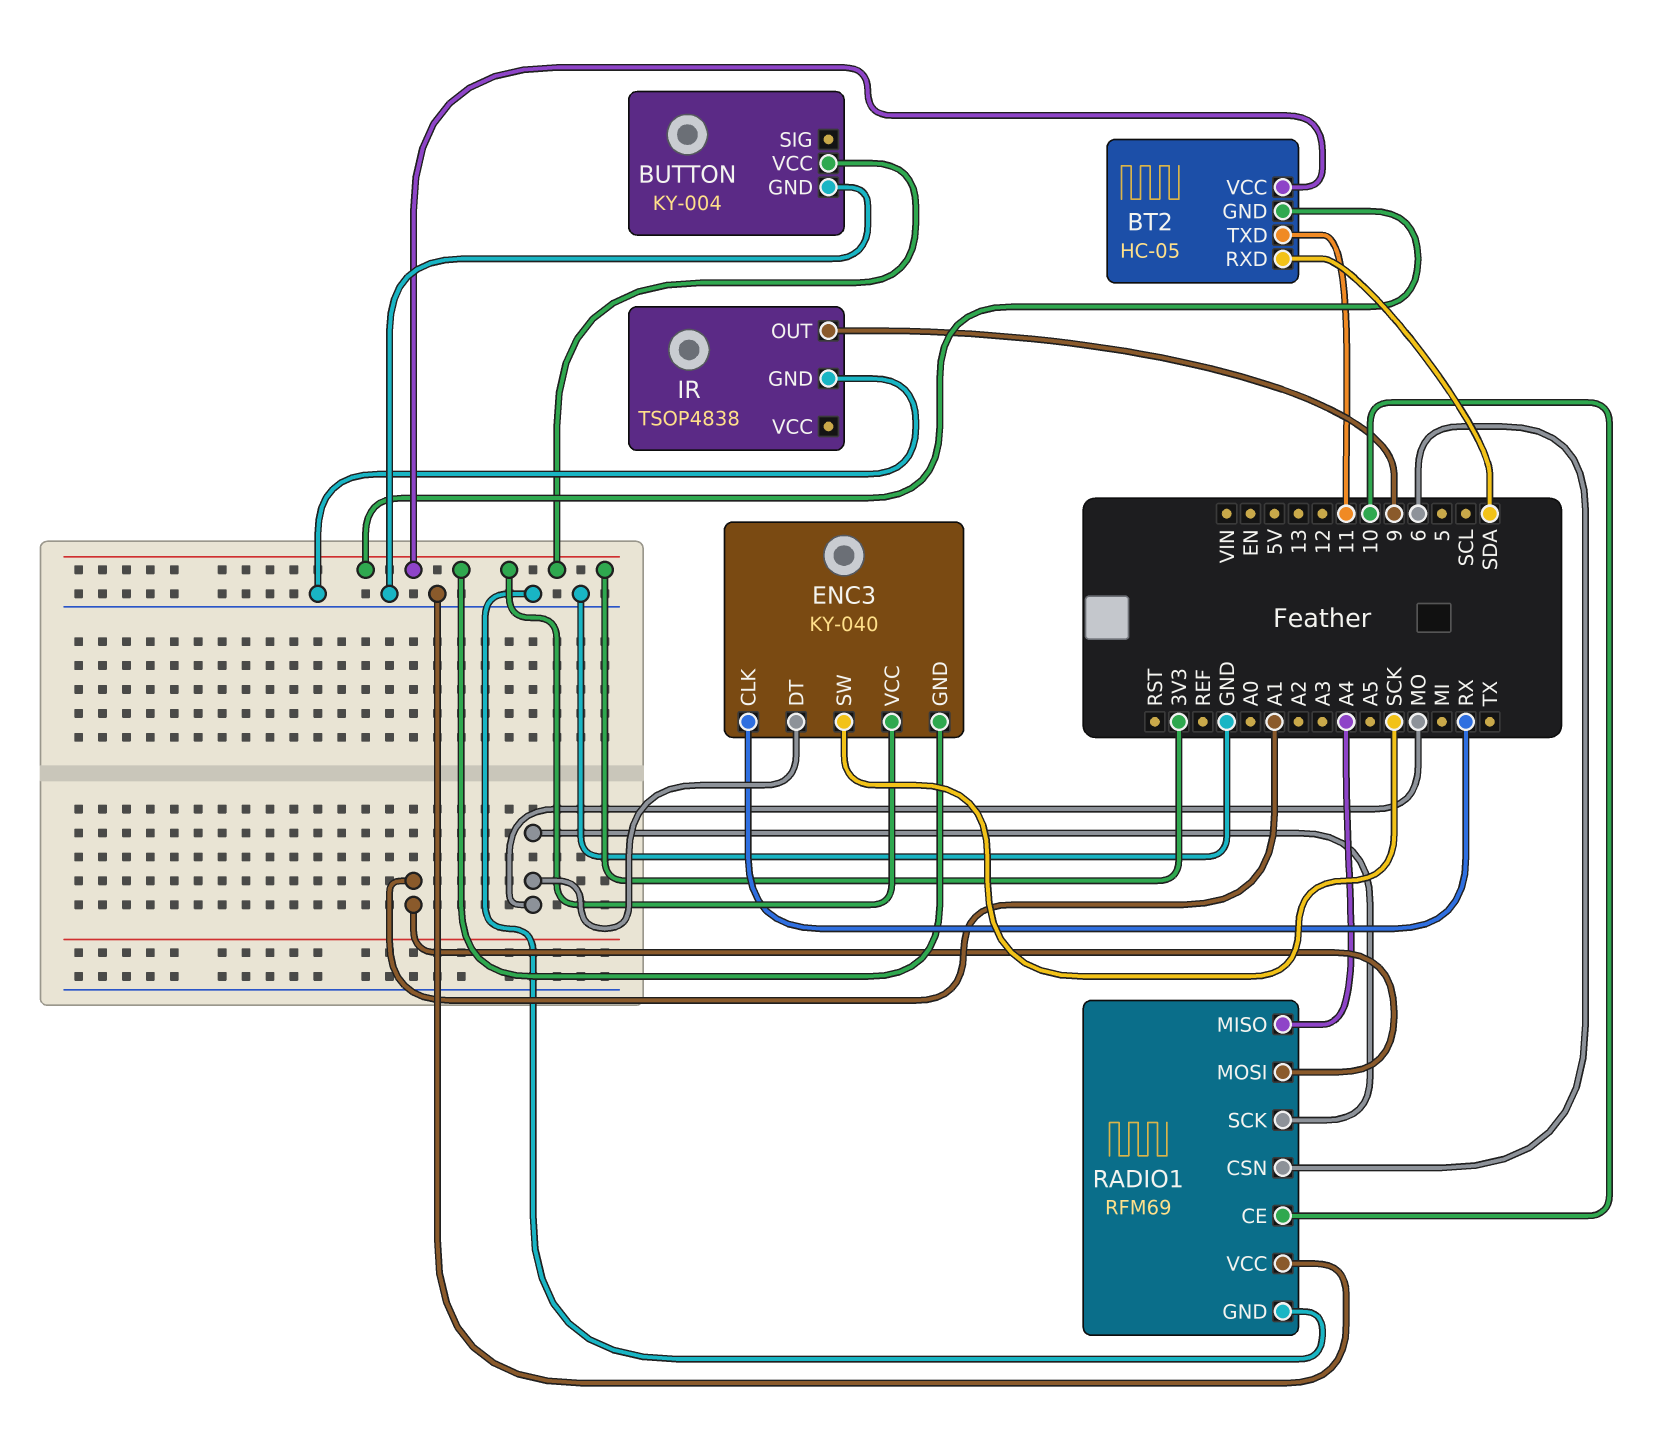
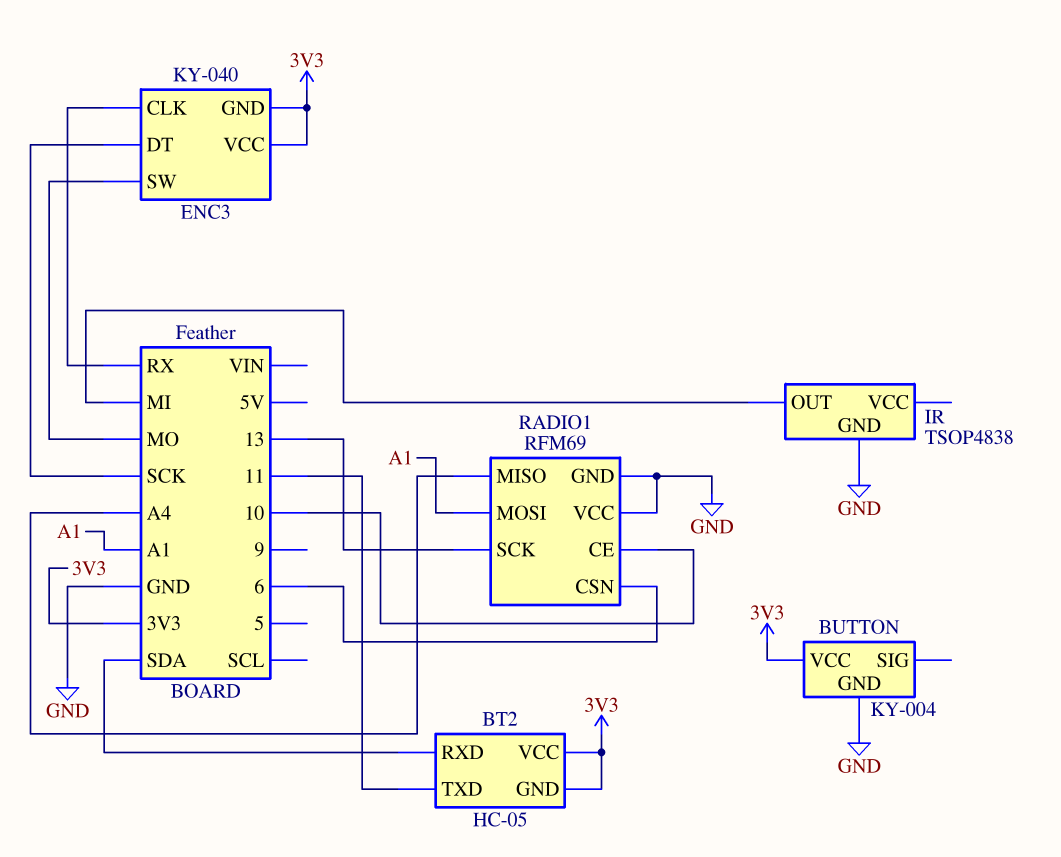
ENC3 pin DT: MO -> SCK
ENC3 pin SW: SCK -> MO
IR pin OUT: 9 -> MI
RADIO1 pin SCK: MO -> 13

